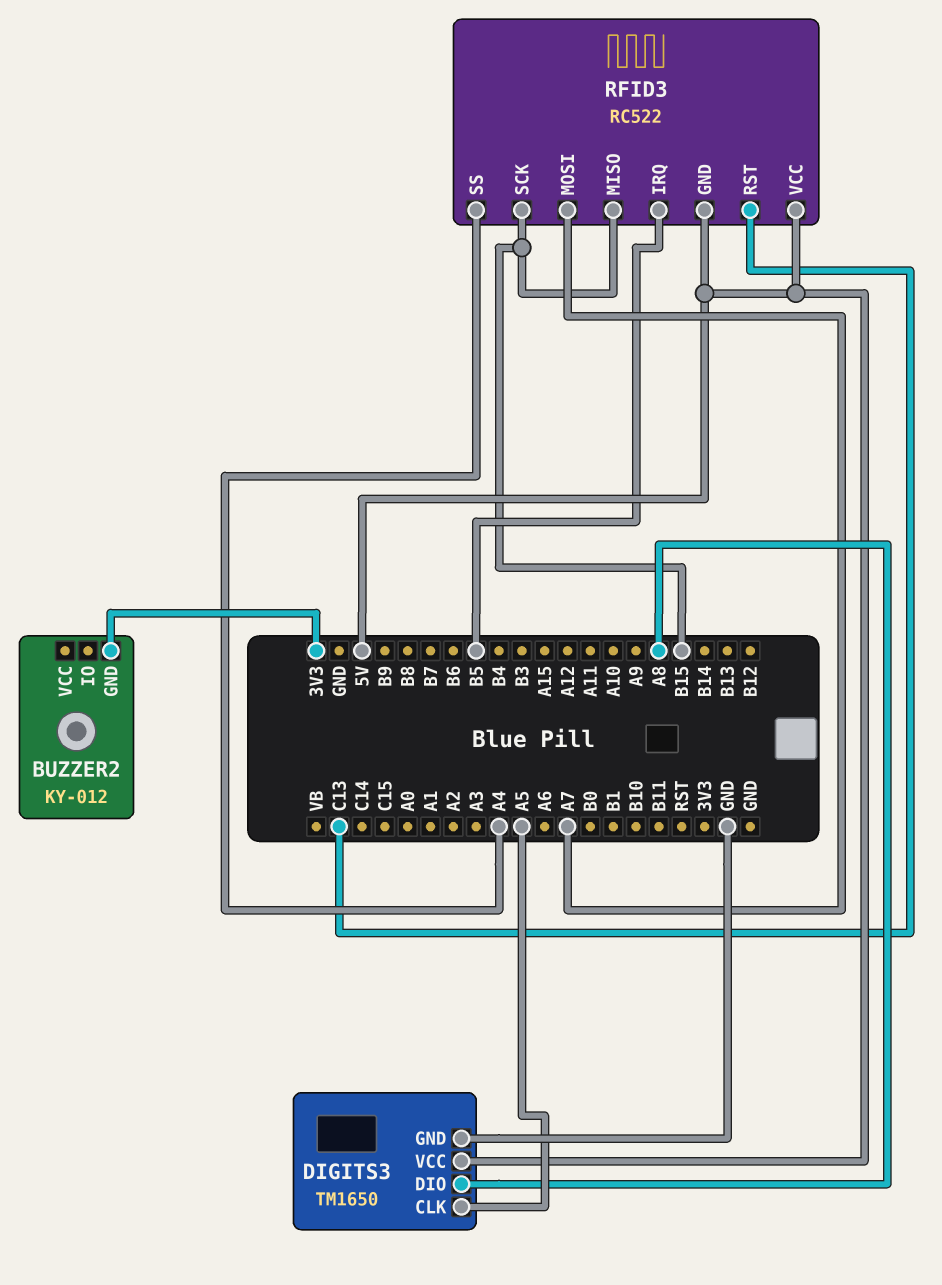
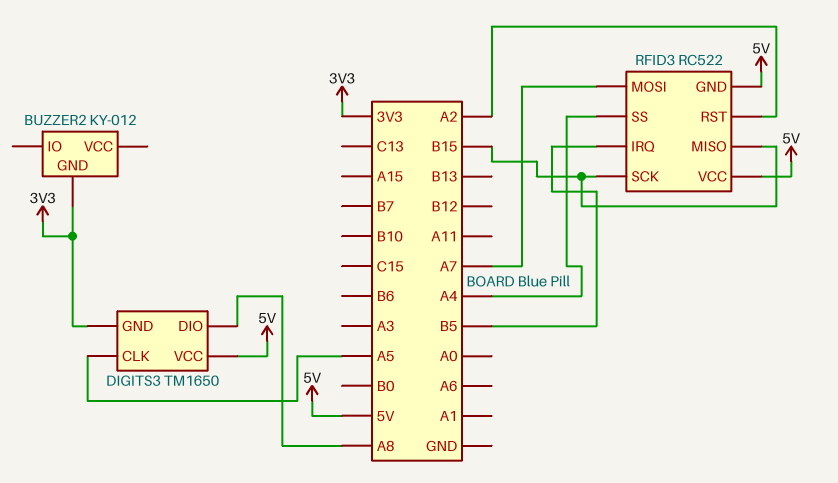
DIGITS3 pin GND: GND -> 3V3
RFID3 pin RST: C13 -> A2

